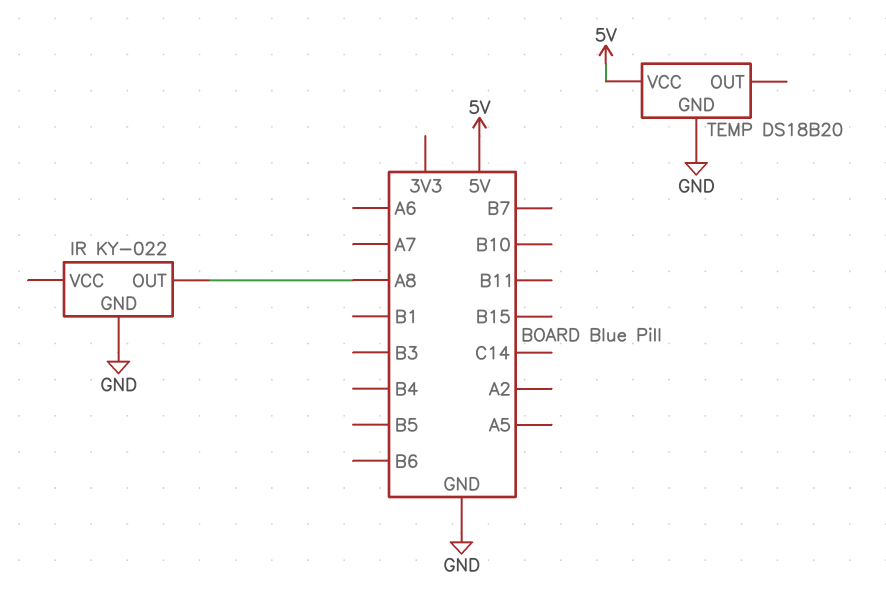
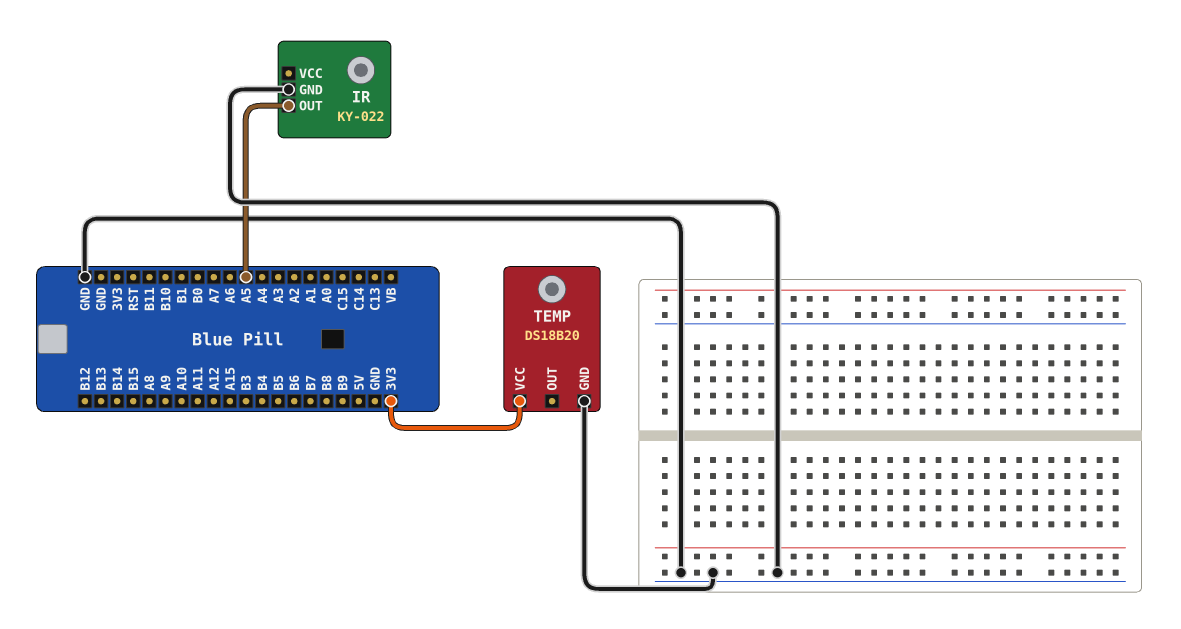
IR pin OUT: A8 -> A5
TEMP pin VCC: 5V -> 3V3

